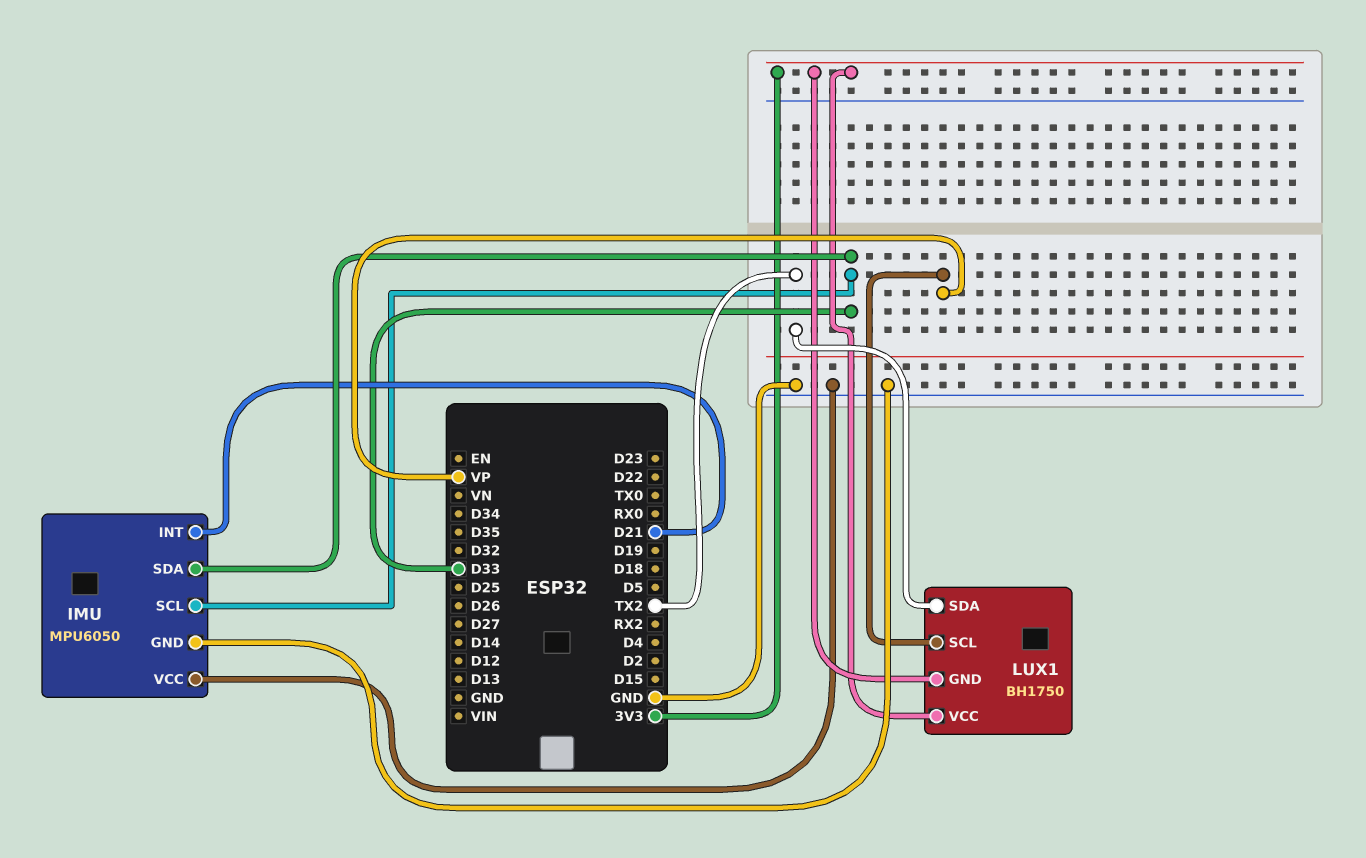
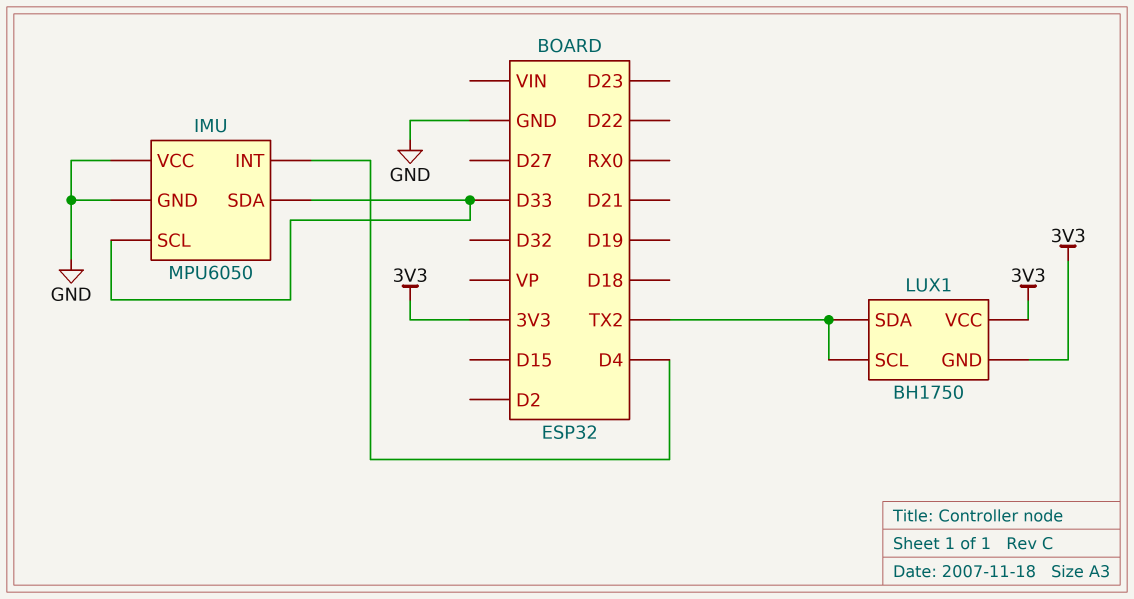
IMU pin INT: D21 -> D4
LUX1 pin SCL: VP -> TX2

